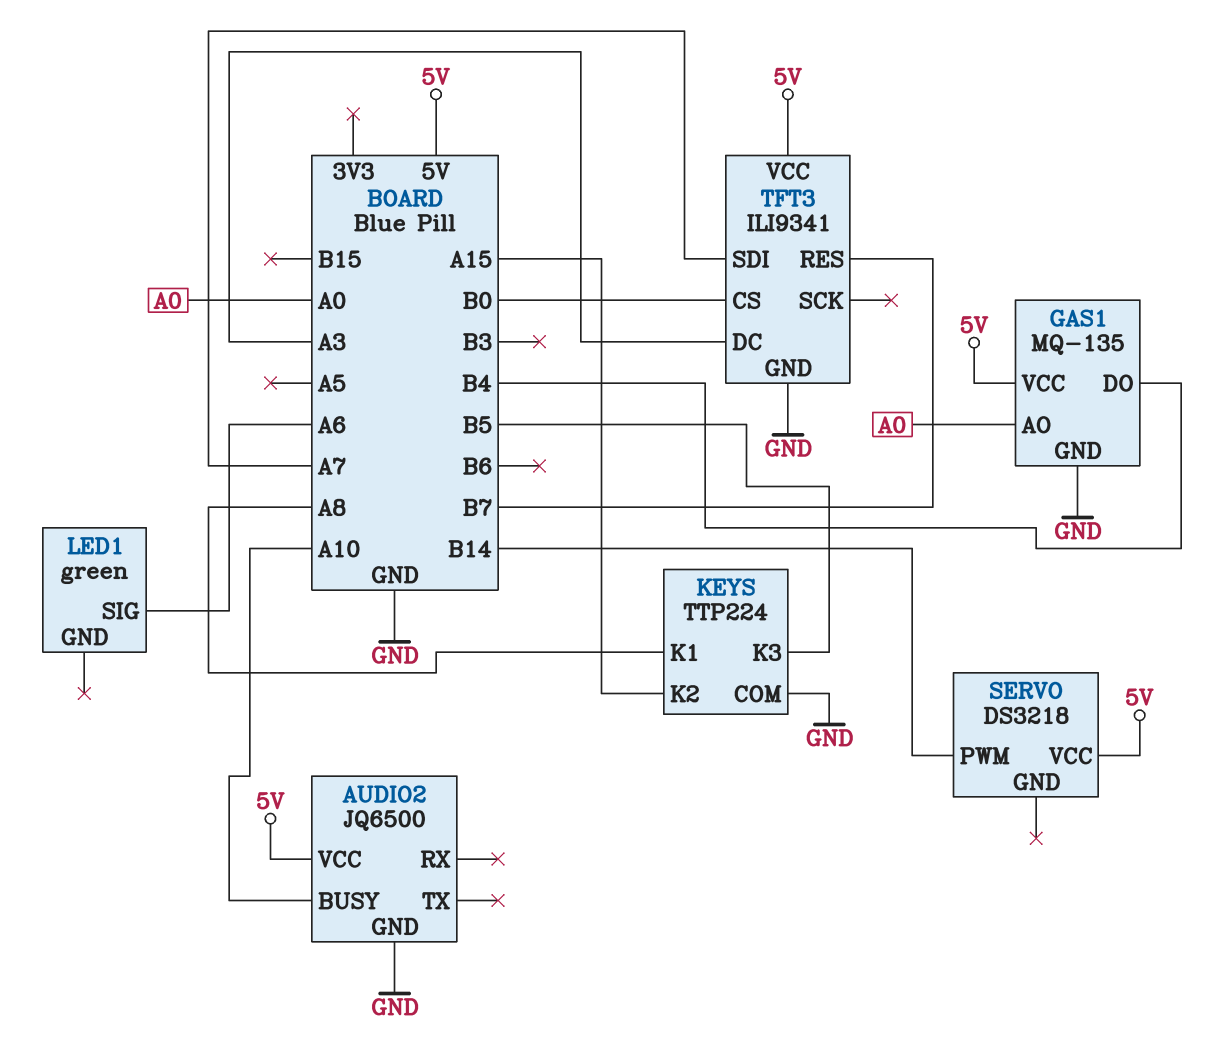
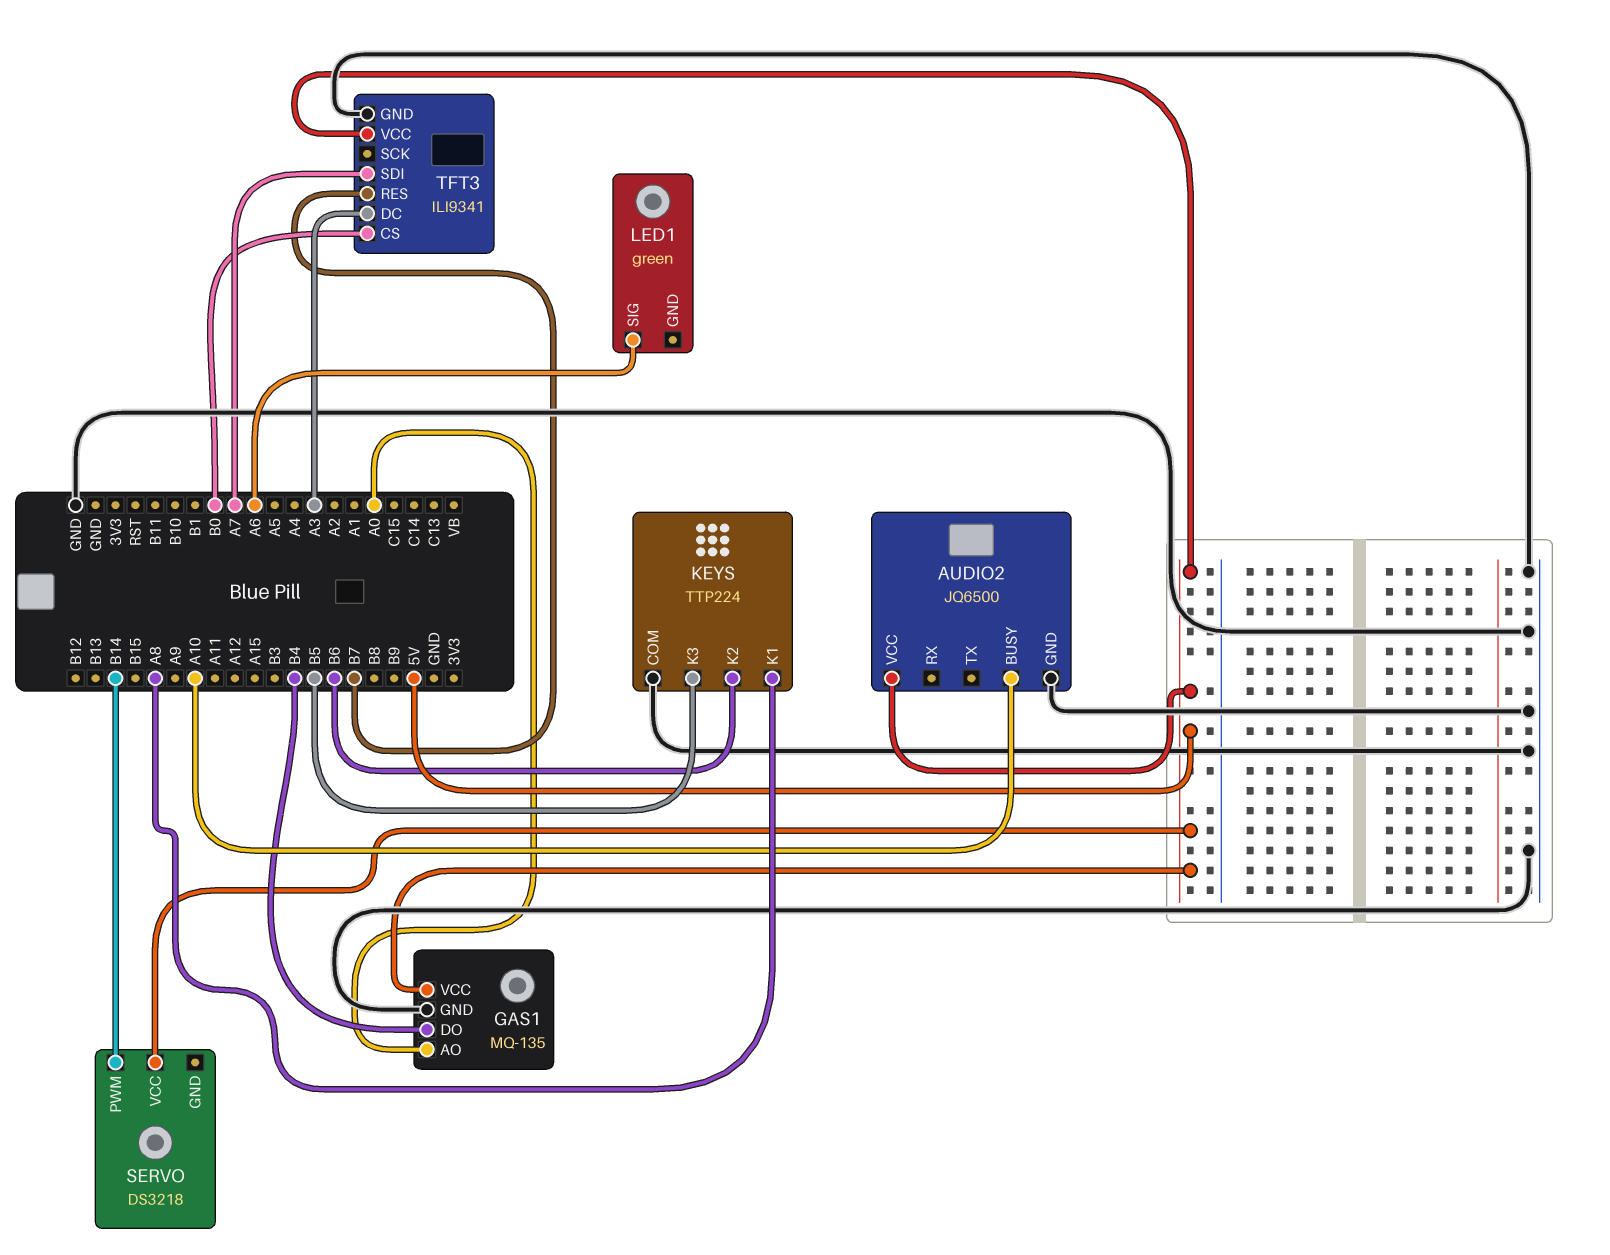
KEYS pin K2: A15 -> B6

